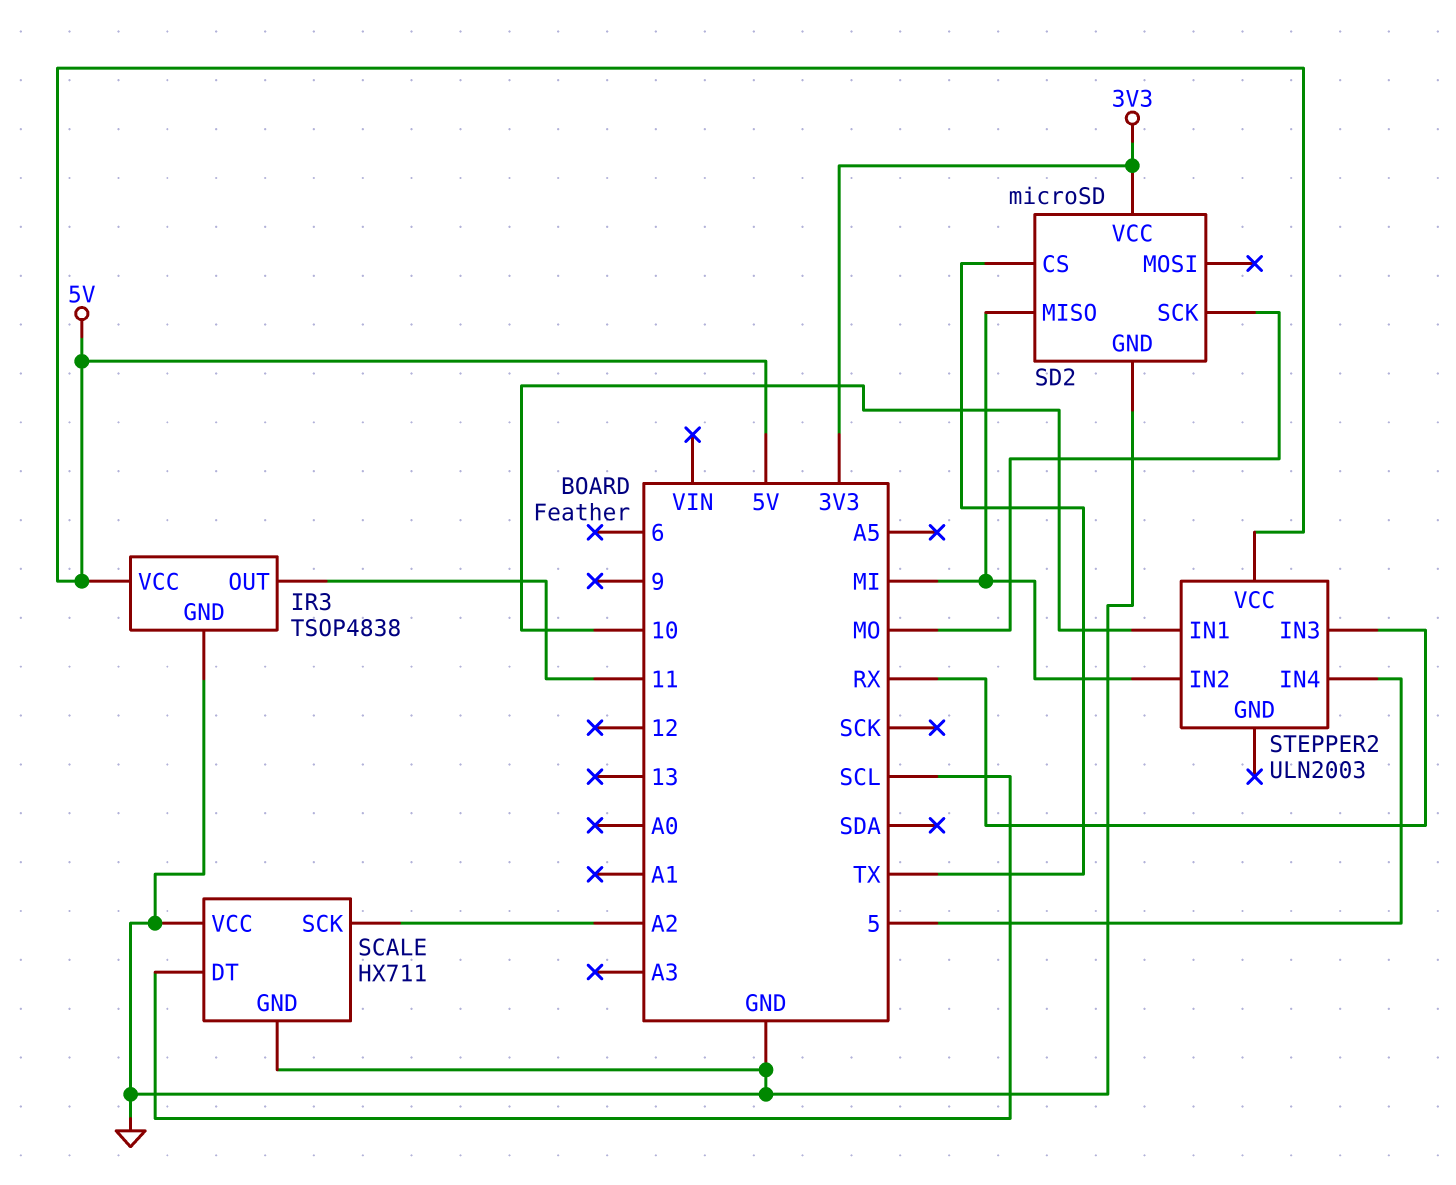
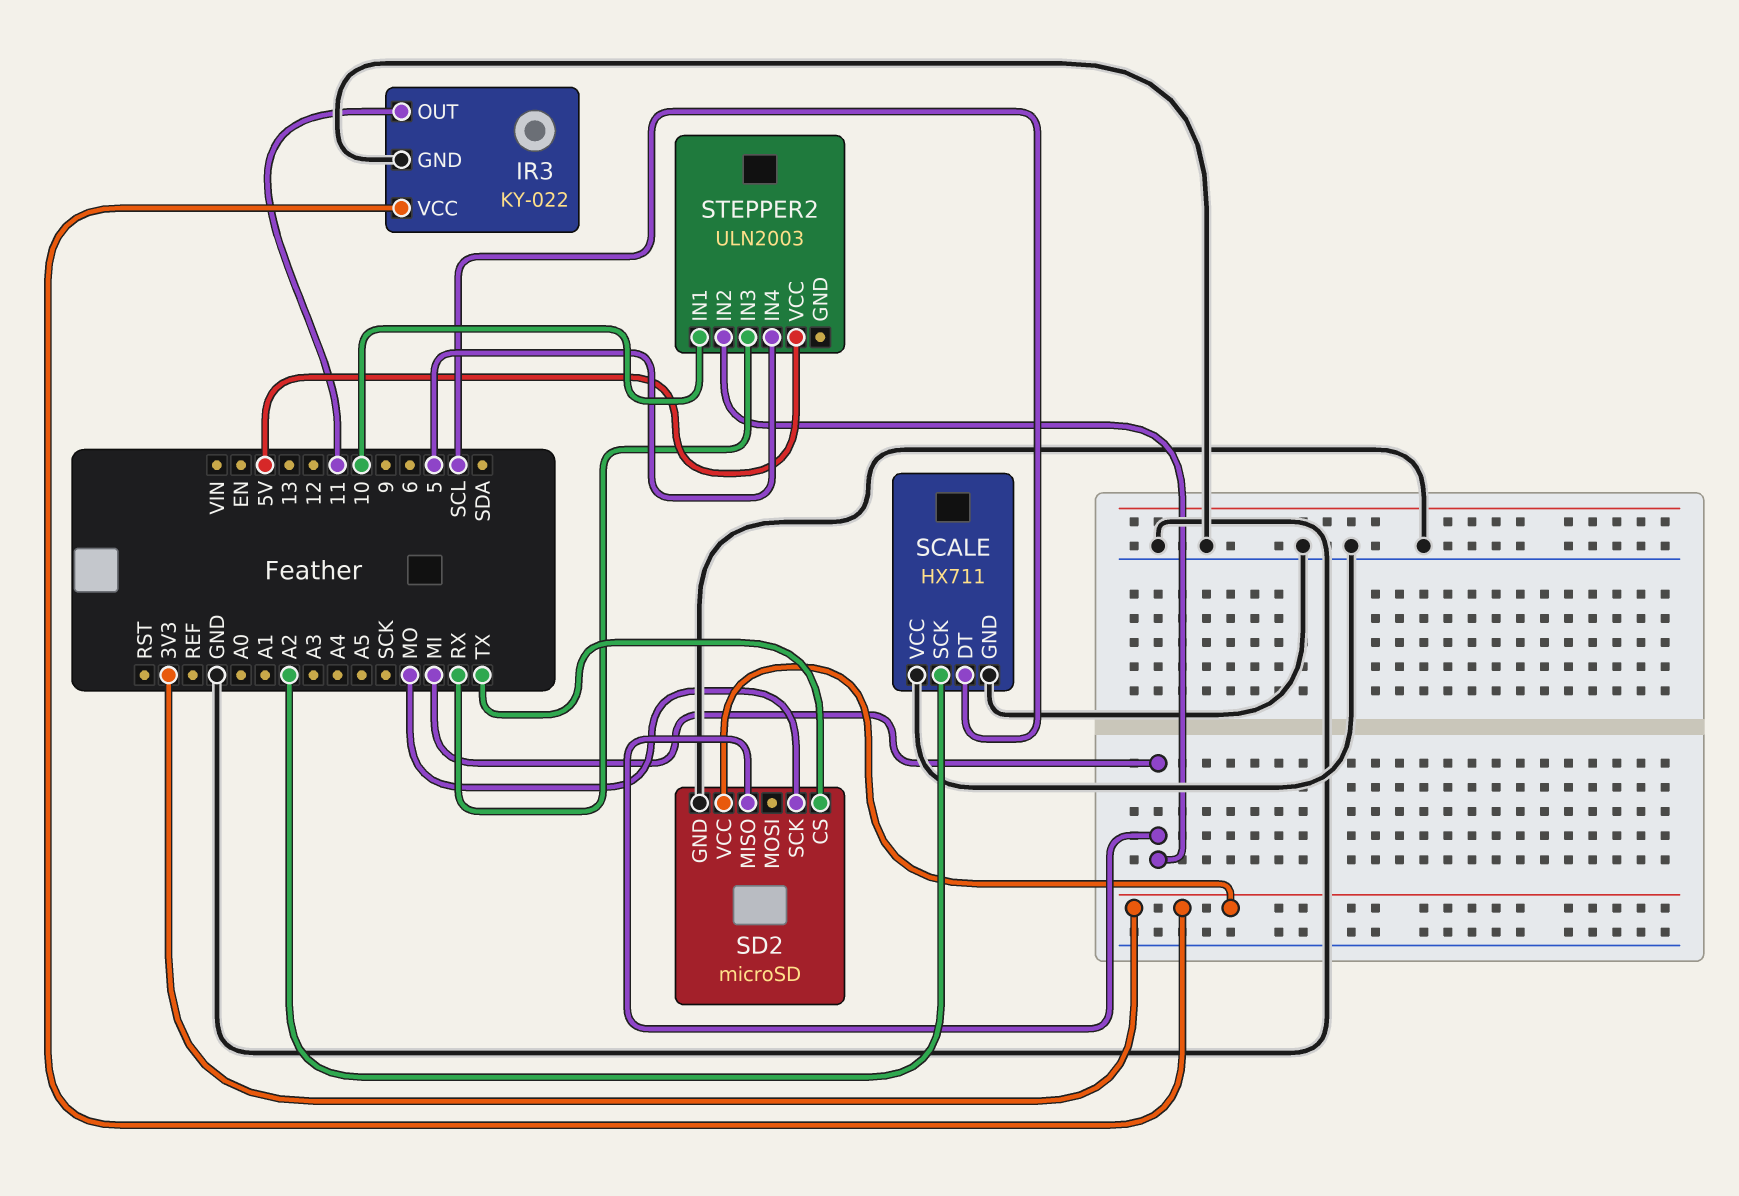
IR3: TSOP4838 -> KY-022
IR3 pin VCC: 5V -> 3V3

